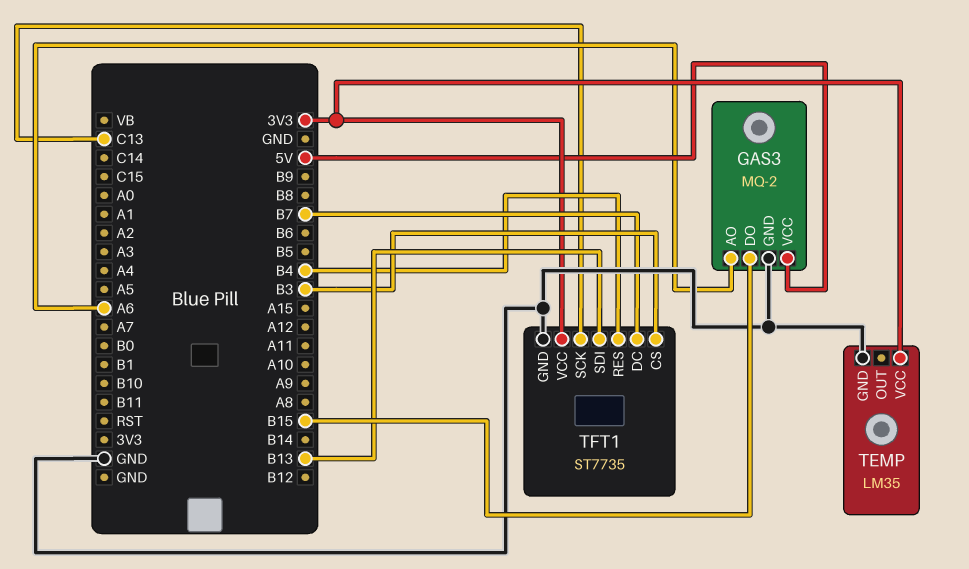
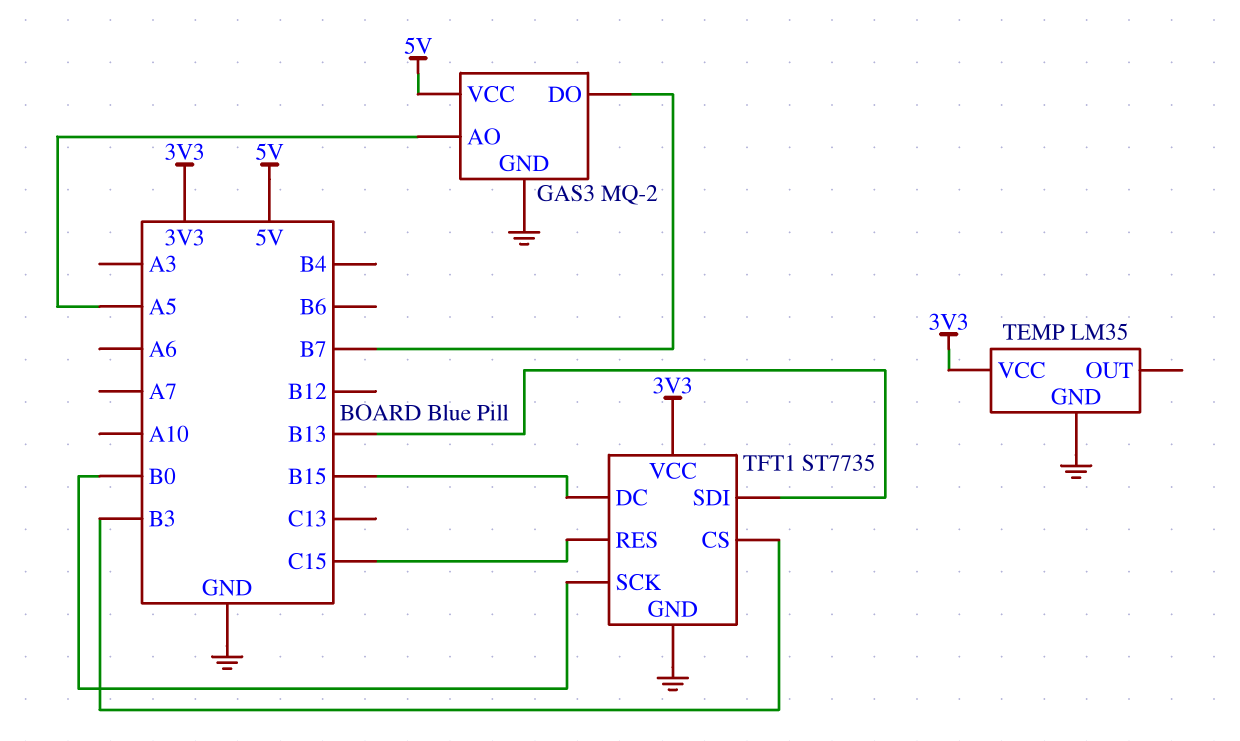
GAS3 pin AO: A6 -> A5
GAS3 pin DO: B15 -> B7
TFT1 pin DC: B7 -> B15
TFT1 pin RES: B4 -> C15
TFT1 pin SCK: C13 -> B0

